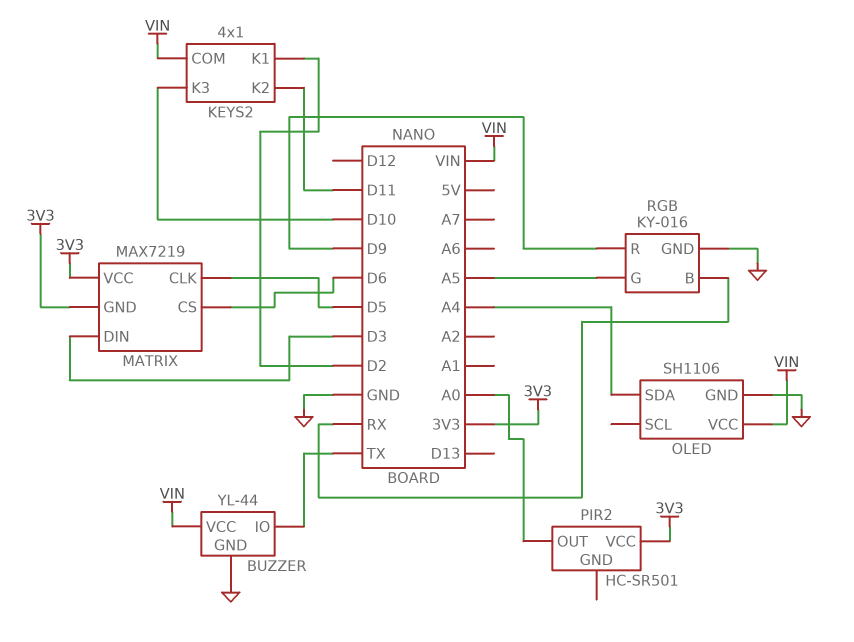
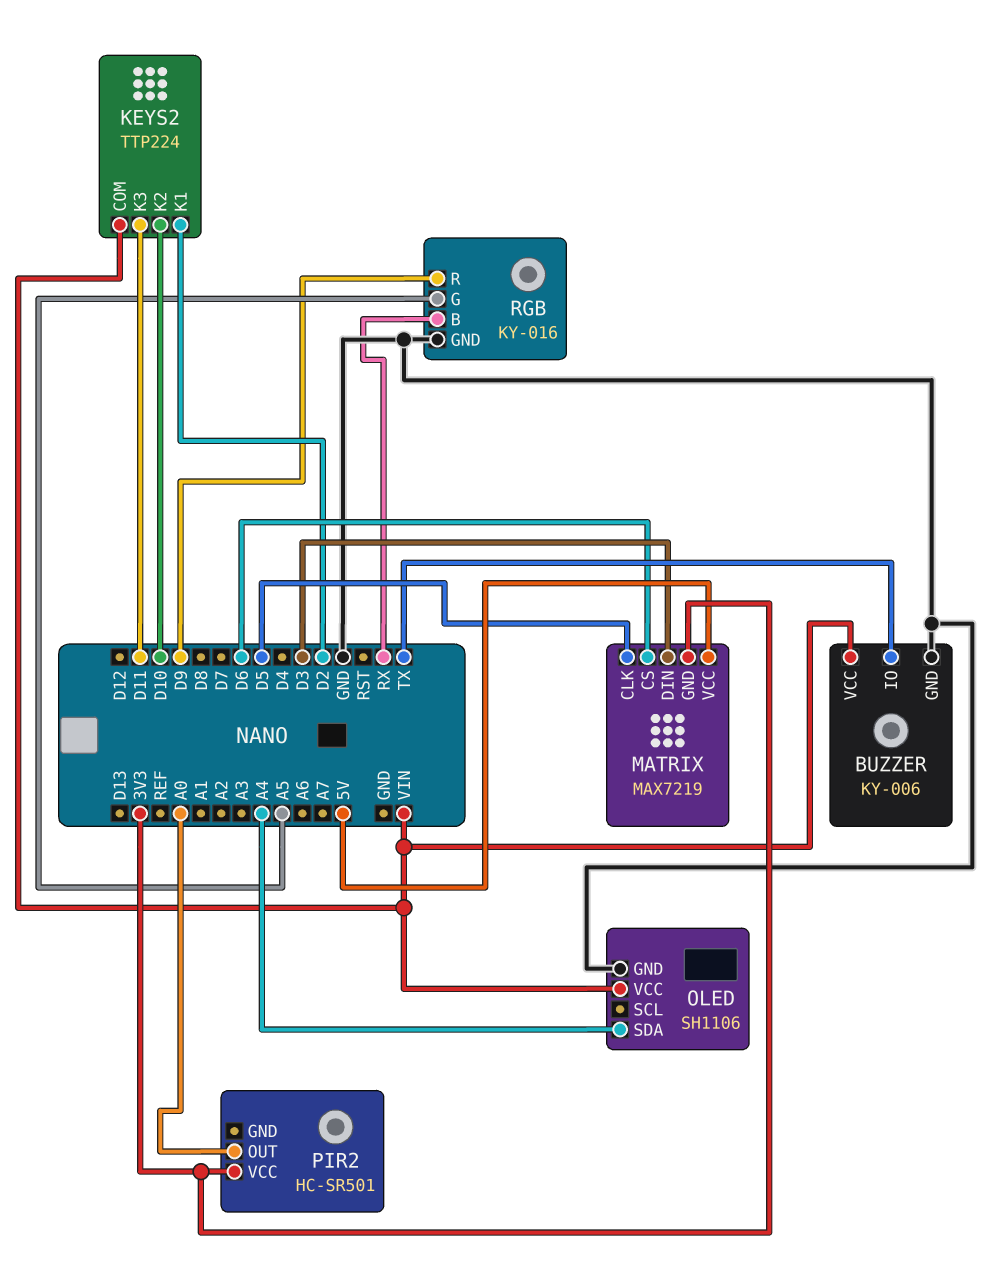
BUZZER: YL-44 -> KY-006
KEYS2: 4x1 -> TTP224
KEYS2 pin K2: D11 -> D10
KEYS2 pin K3: D10 -> D11
MATRIX pin VCC: 3V3 -> 5V

